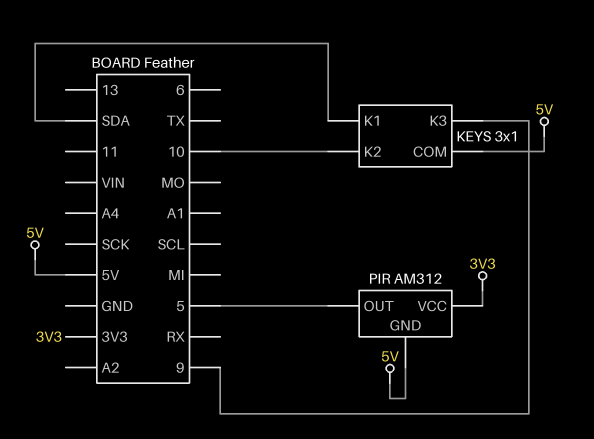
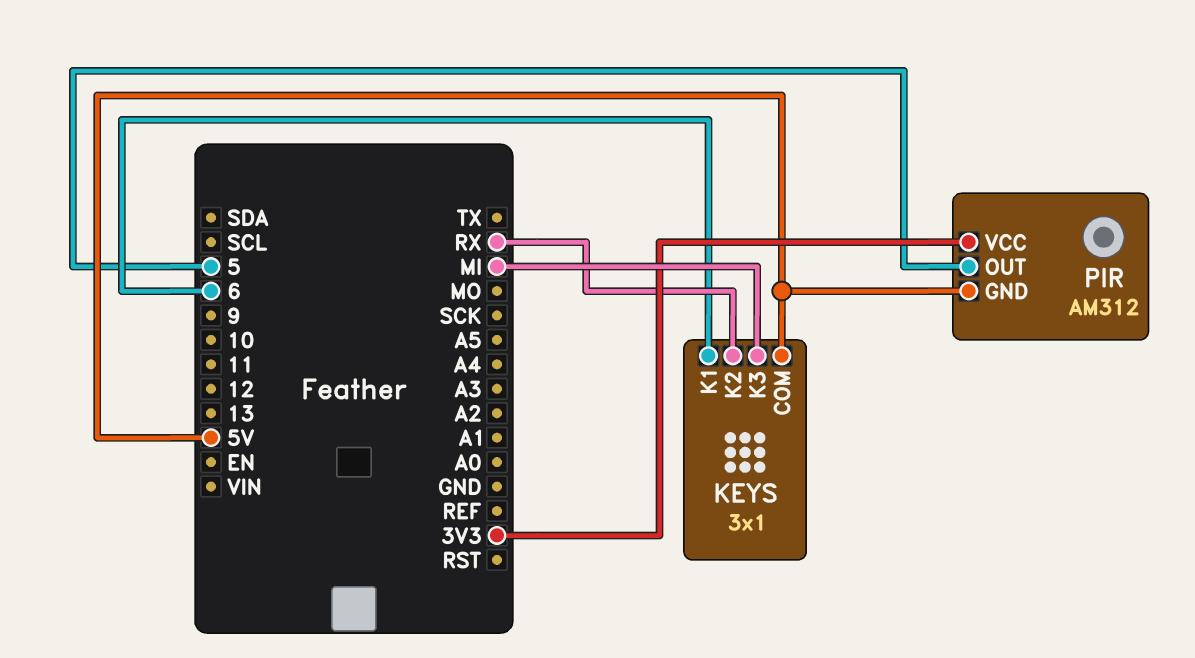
KEYS pin K1: SDA -> 6
KEYS pin K2: 10 -> RX
KEYS pin K3: 9 -> MI

